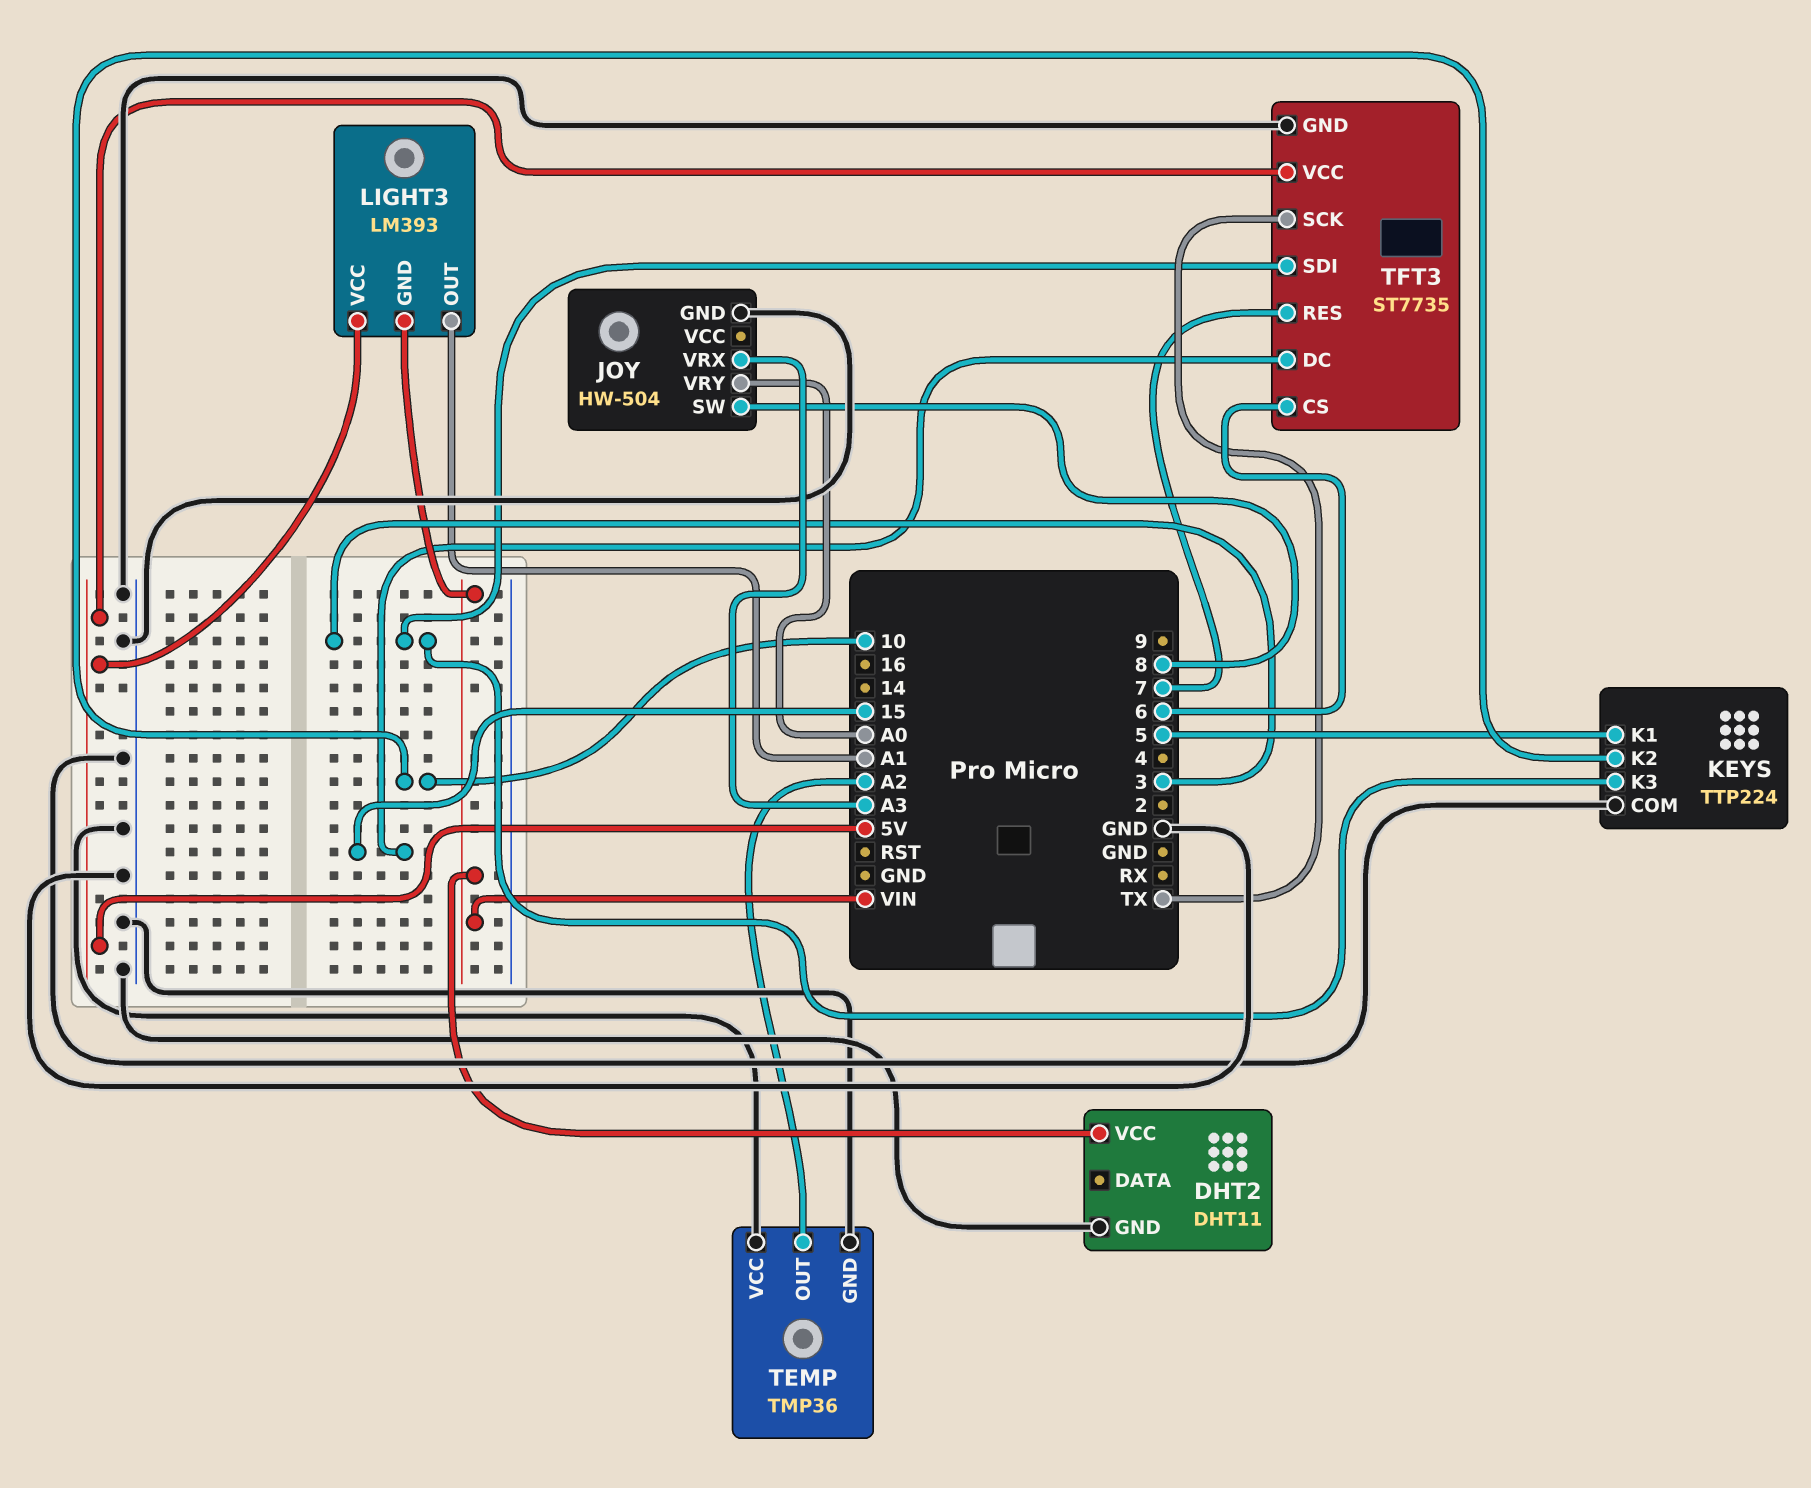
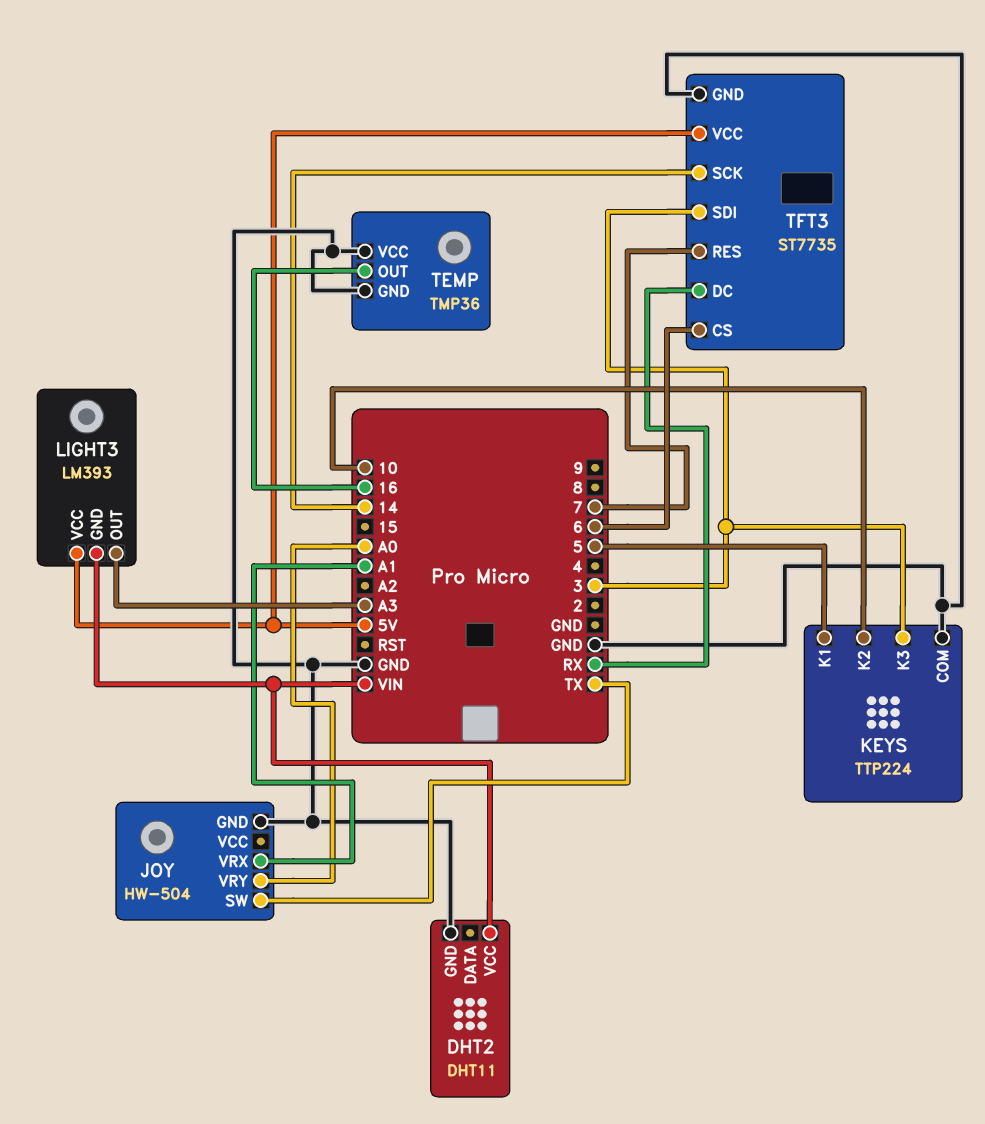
JOY pin SW: 8 -> TX
JOY pin VRX: A3 -> A1
LIGHT3 pin OUT: A1 -> A3
TEMP pin OUT: A2 -> 16
TFT3 pin DC: 15 -> RX
TFT3 pin SCK: TX -> 14

